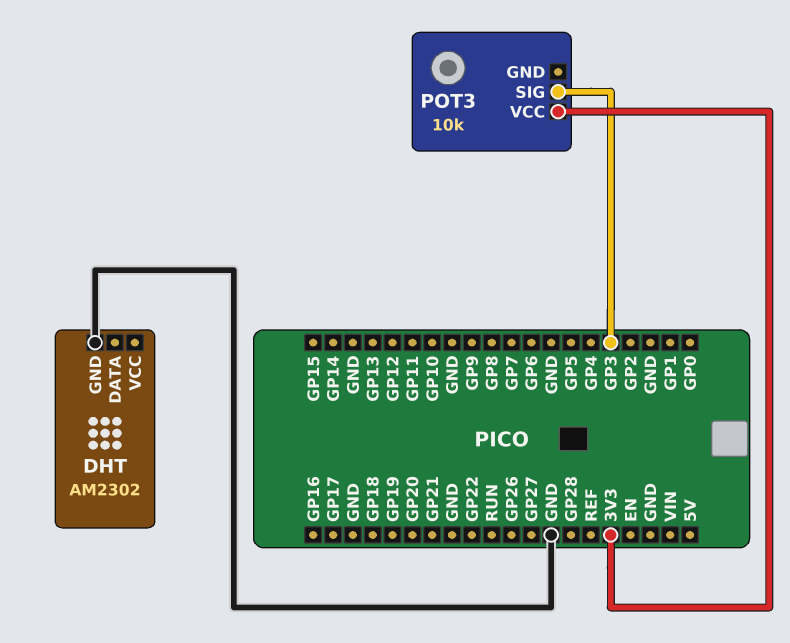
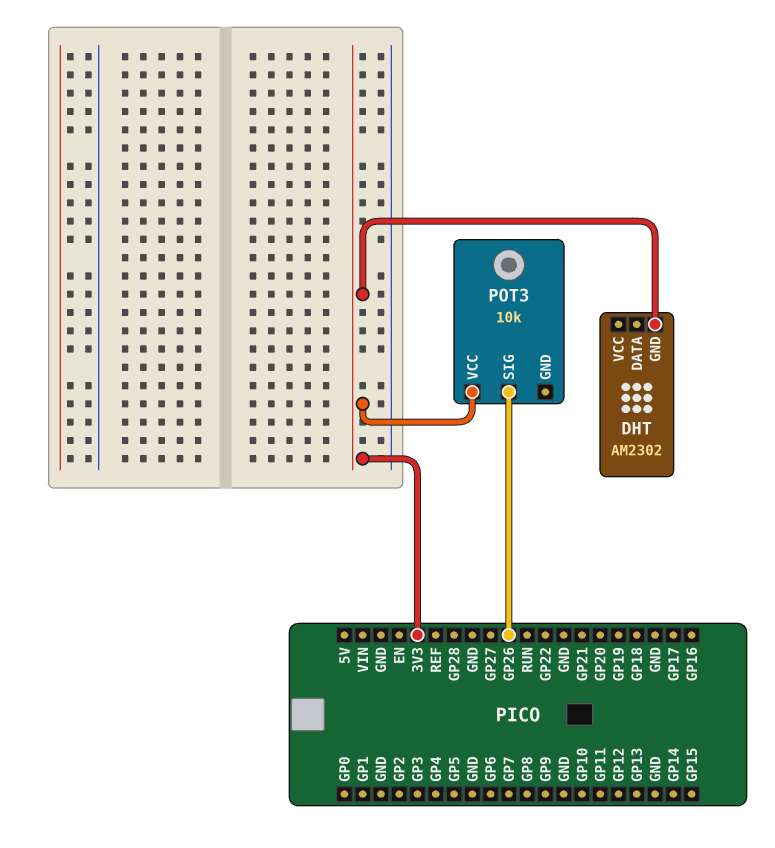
DHT pin GND: GND -> 3V3
POT3 pin SIG: GP3 -> GP26

